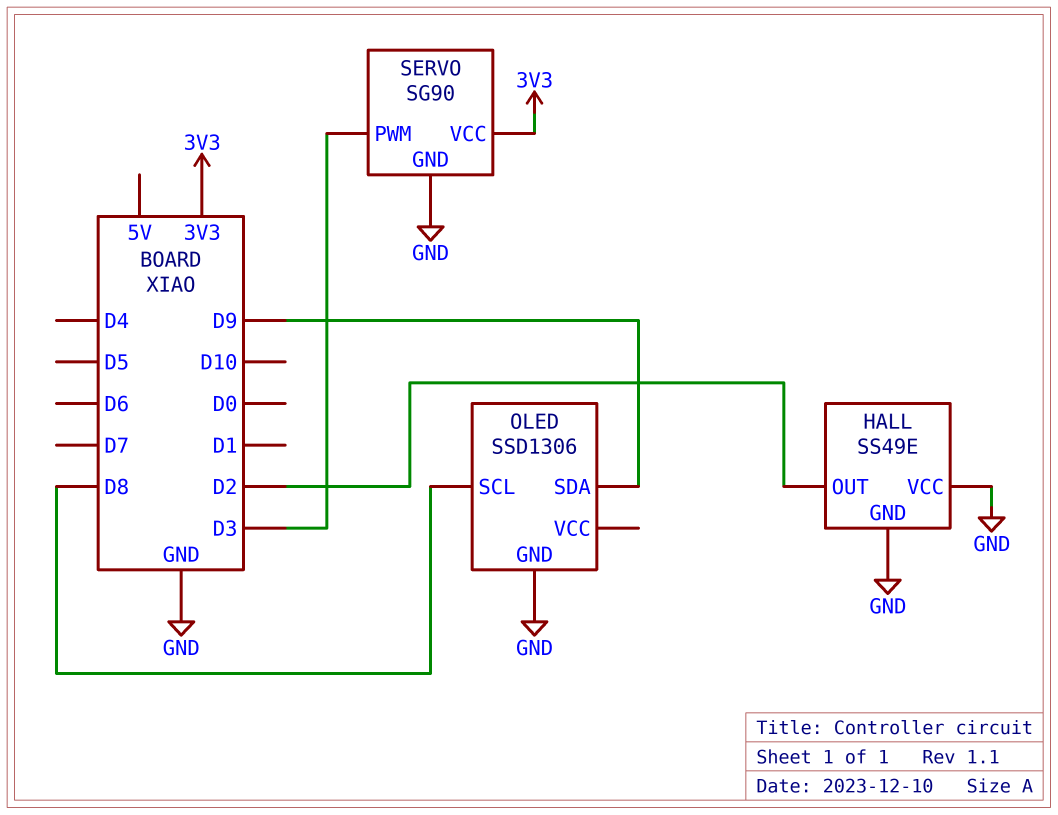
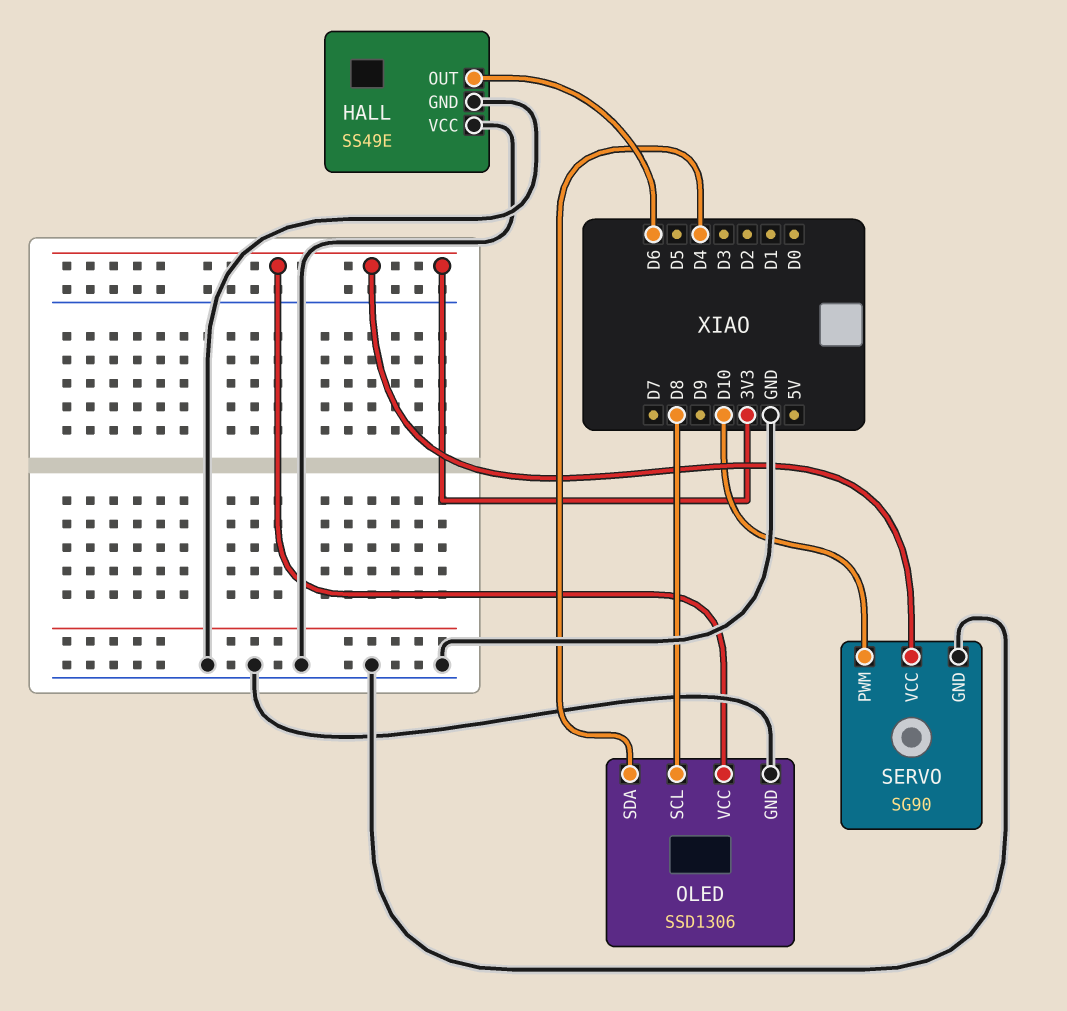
HALL pin OUT: D2 -> D6
OLED pin SDA: D9 -> D4
OLED pin VCC: none -> 3V3
SERVO pin PWM: D3 -> D10

